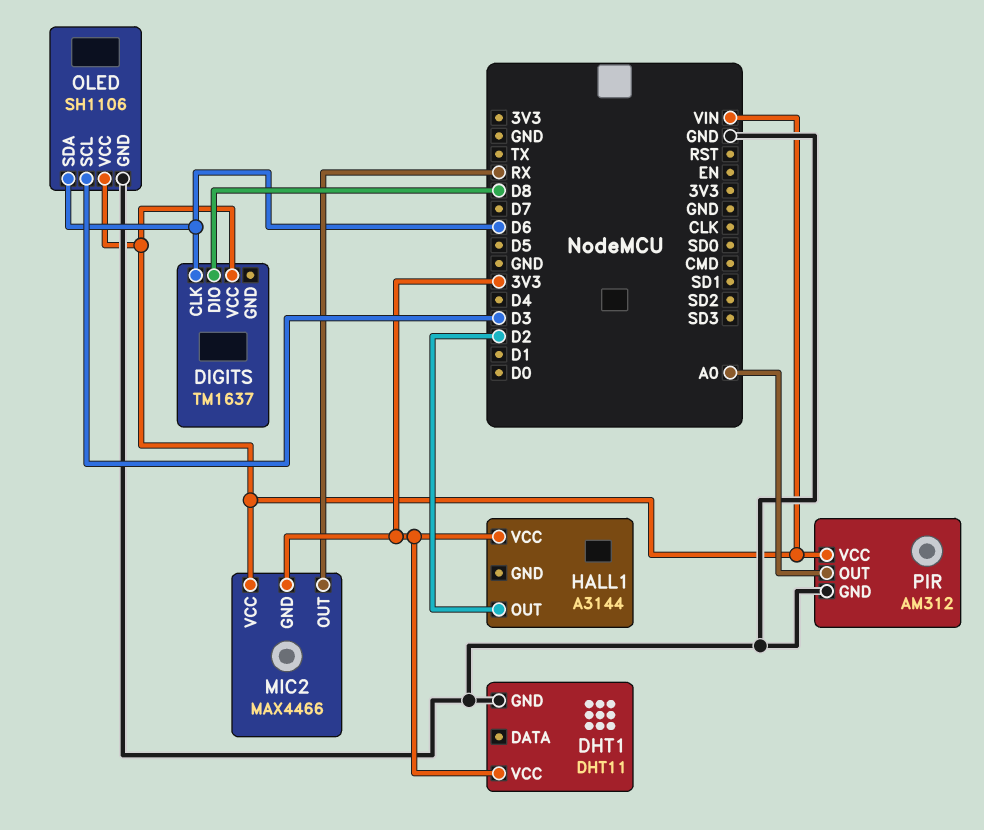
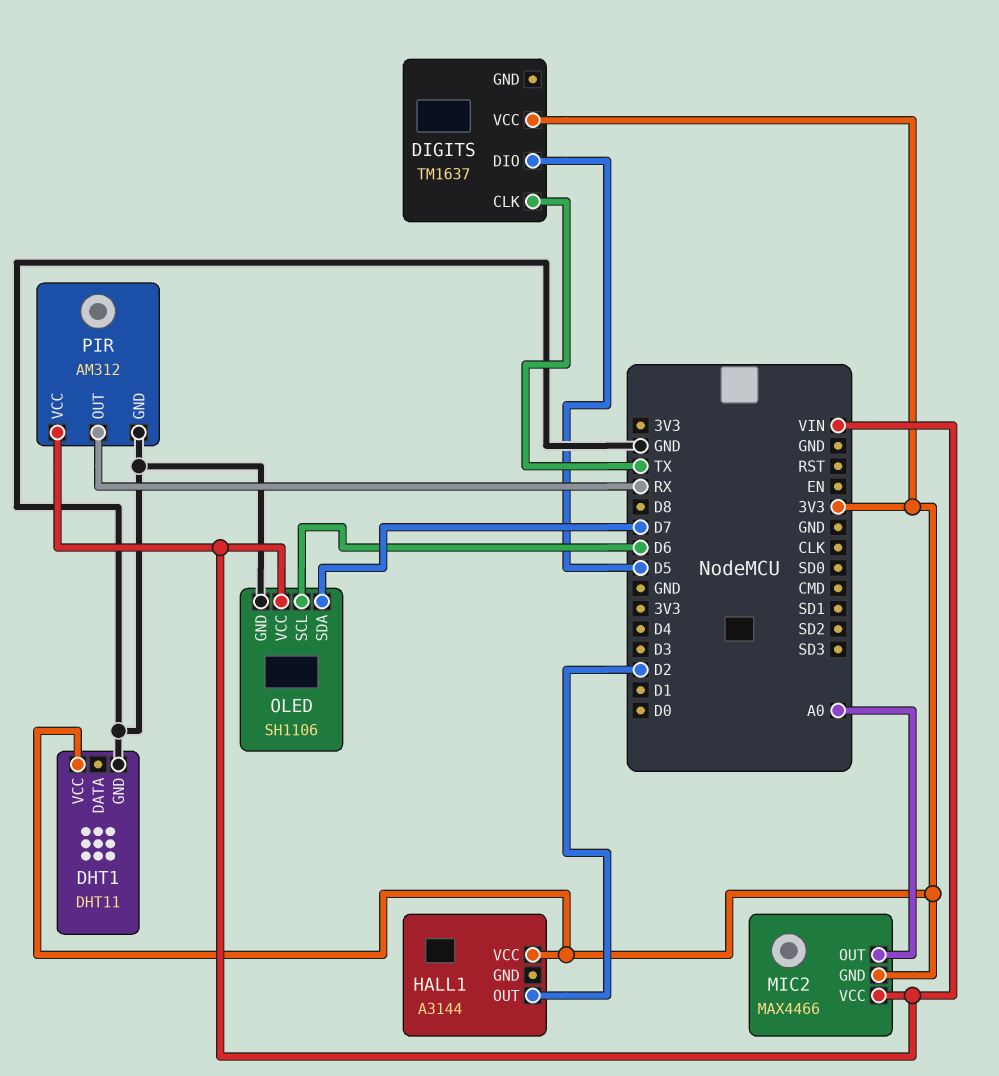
DIGITS pin CLK: D6 -> TX
DIGITS pin DIO: D8 -> D5
DIGITS pin VCC: VIN -> 3V3
MIC2 pin OUT: RX -> A0
OLED pin SCL: D3 -> D6
OLED pin SDA: D6 -> D7
PIR pin OUT: A0 -> RX

